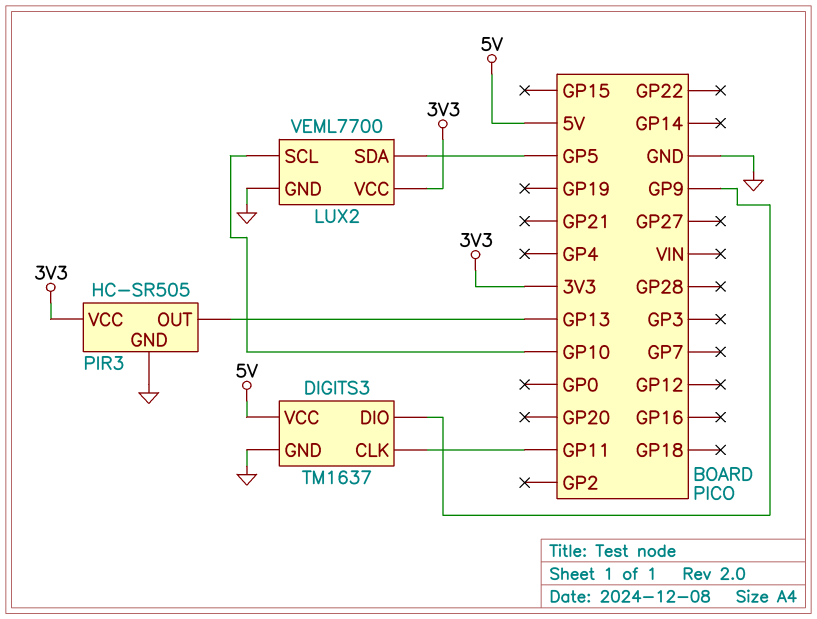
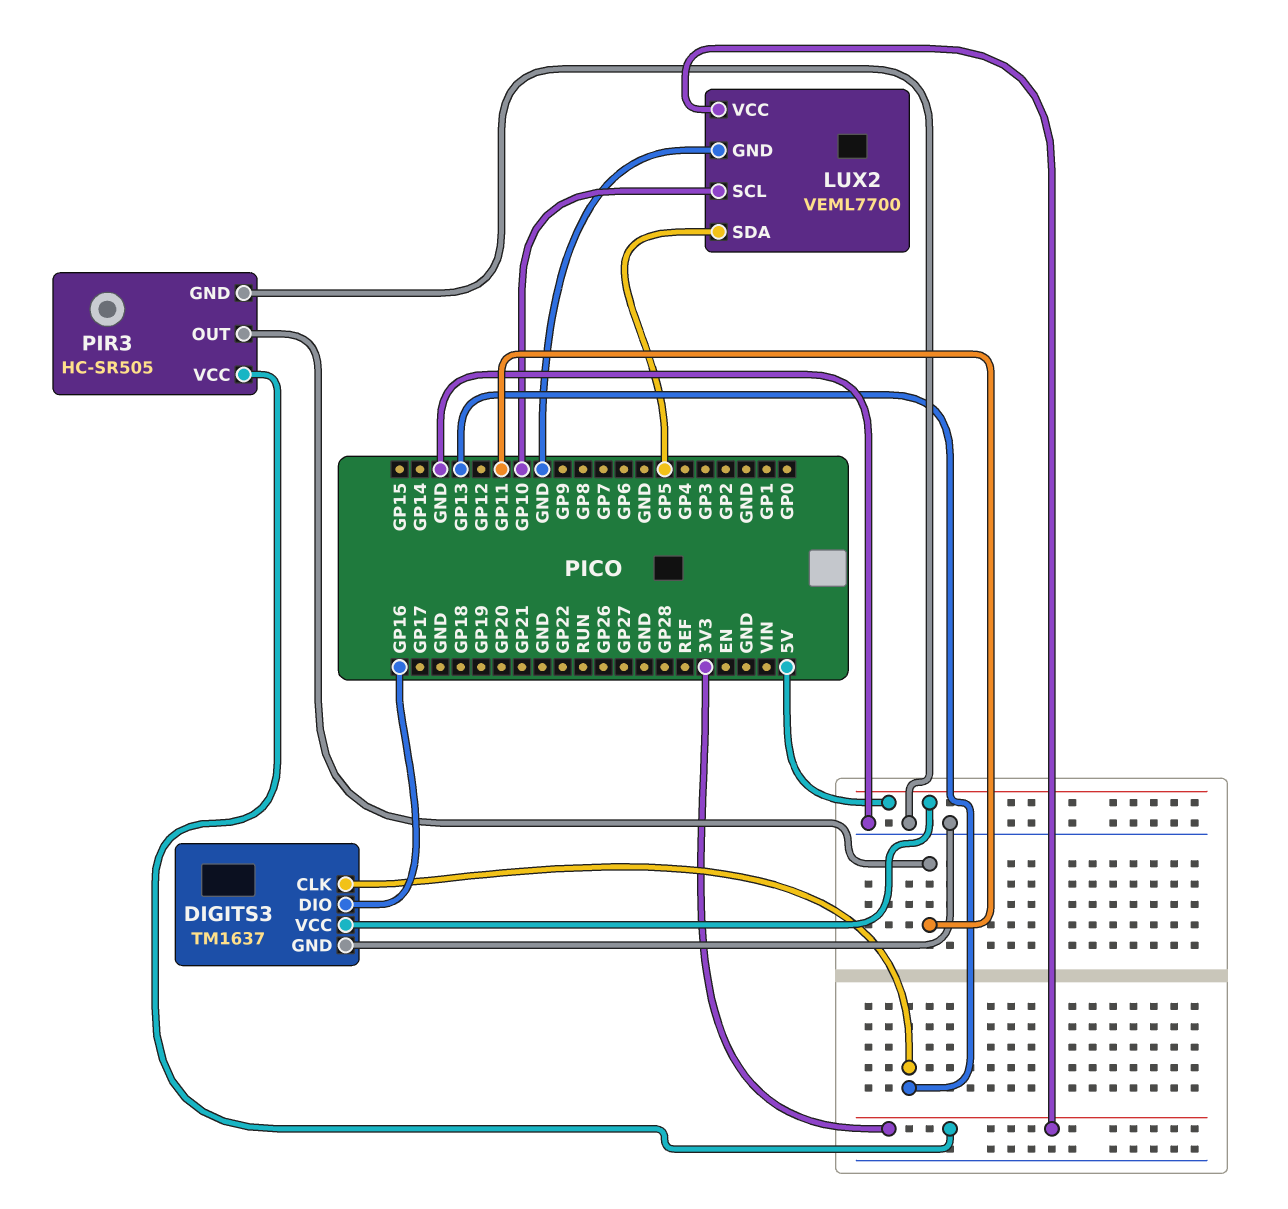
DIGITS3 pin CLK: GP11 -> GP13
DIGITS3 pin DIO: GP9 -> GP16
PIR3 pin OUT: GP13 -> GP11

